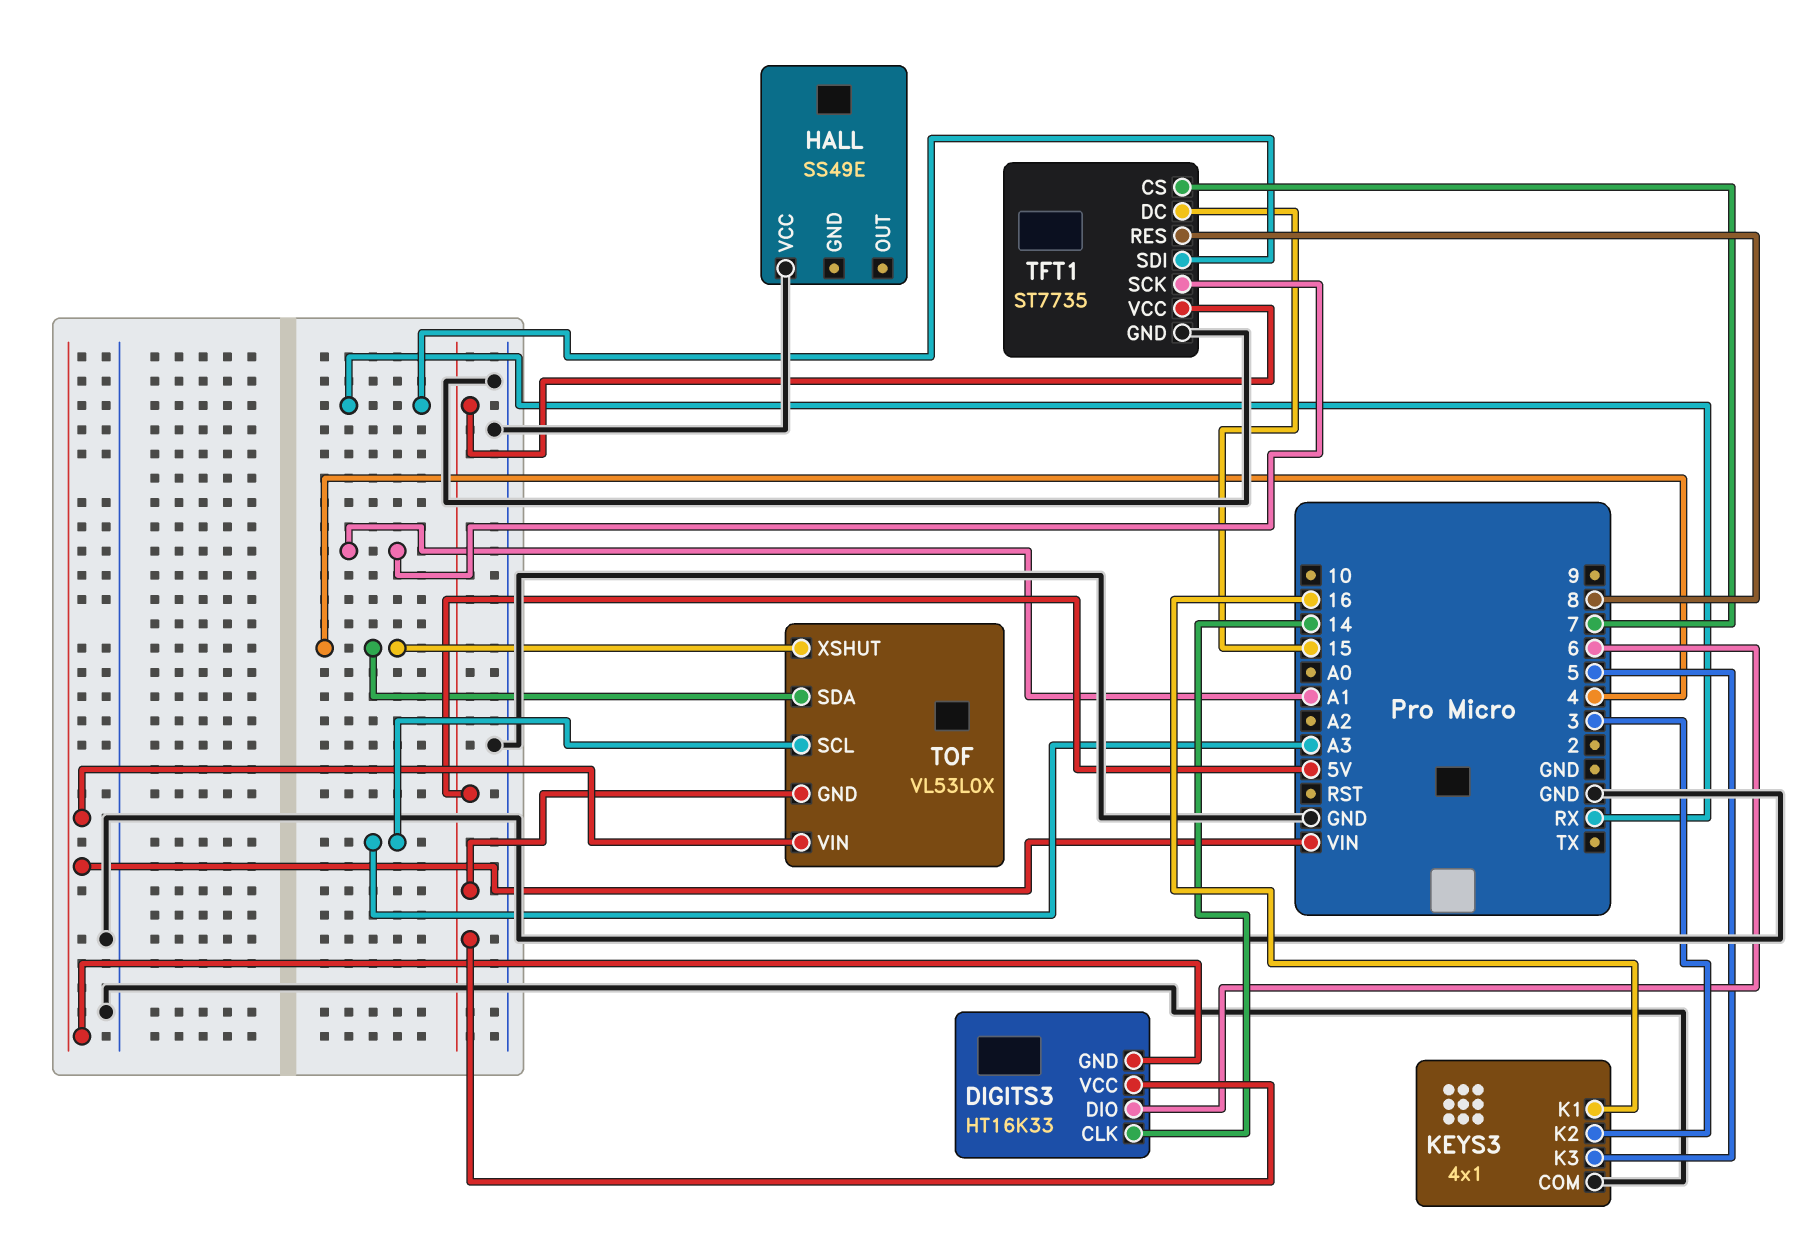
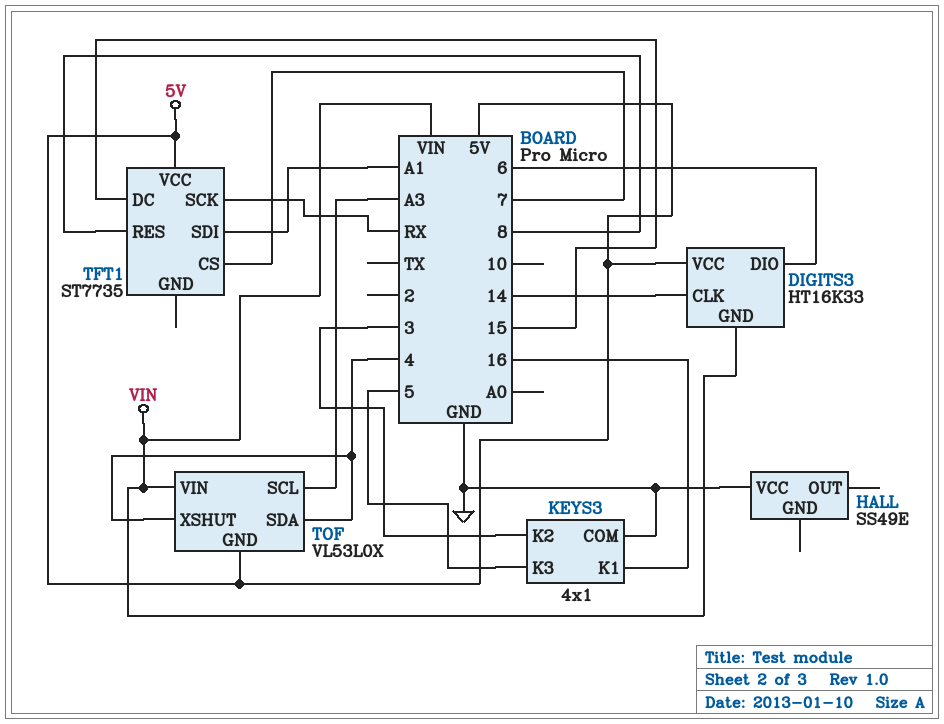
TFT1 pin GND: GND -> none
TFT1 pin SCK: A1 -> RX
TFT1 pin SDI: RX -> A1

